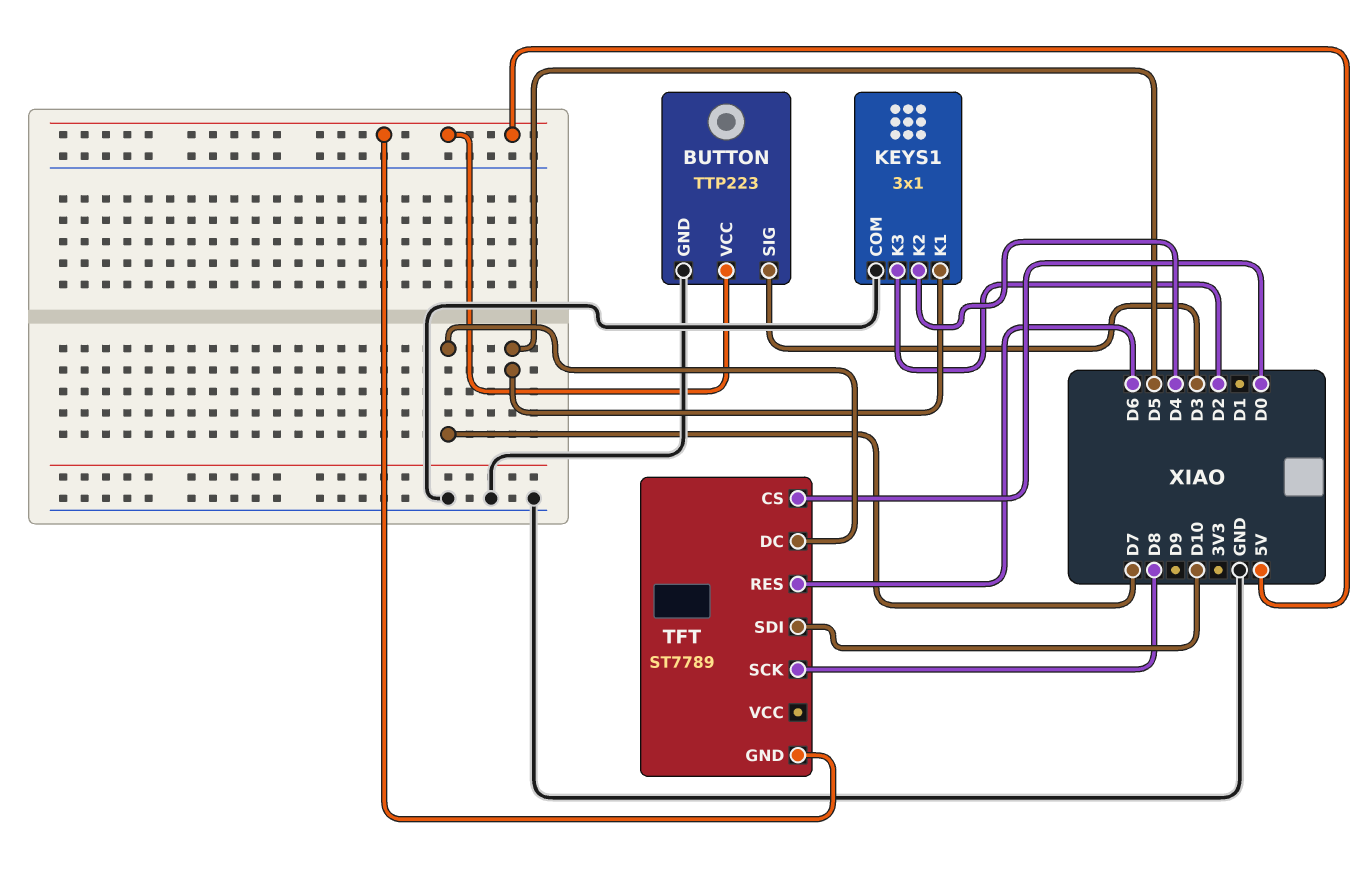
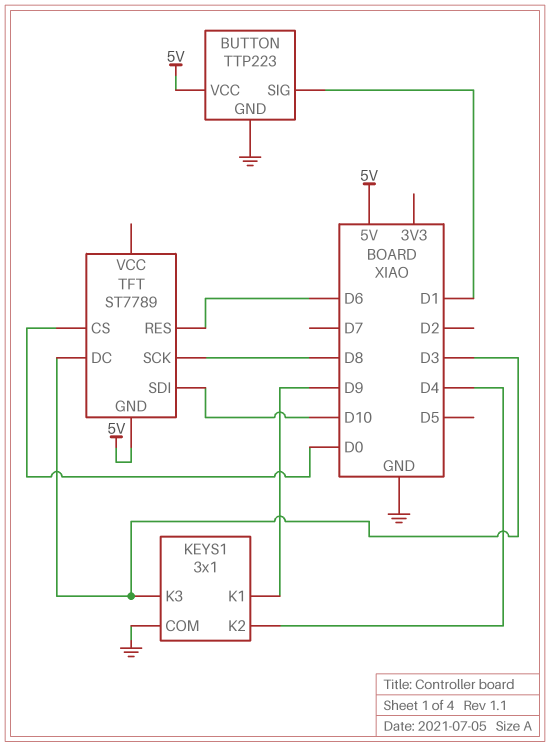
BUTTON pin SIG: D3 -> D1
KEYS1 pin K1: D5 -> D9
KEYS1 pin K3: D2 -> D3
TFT pin DC: D7 -> D3

